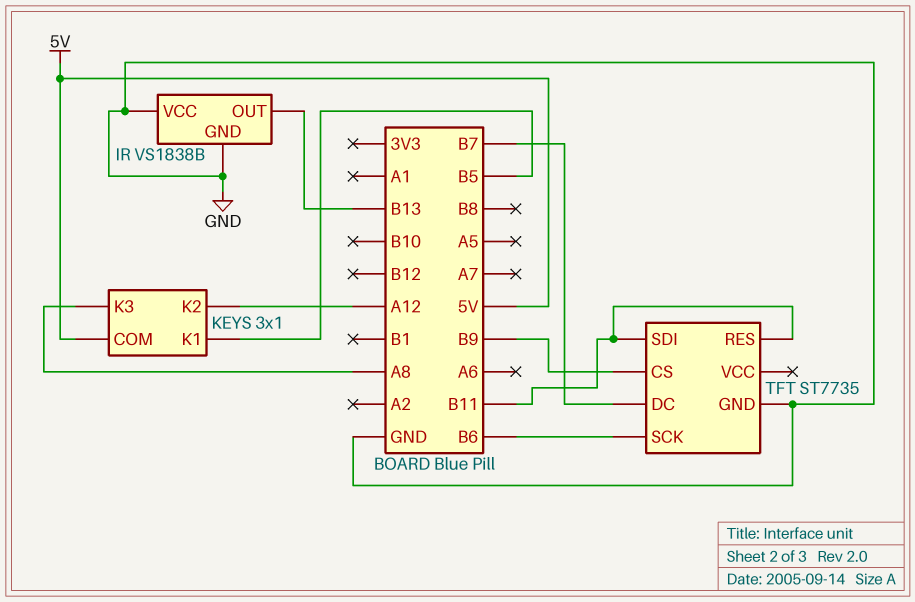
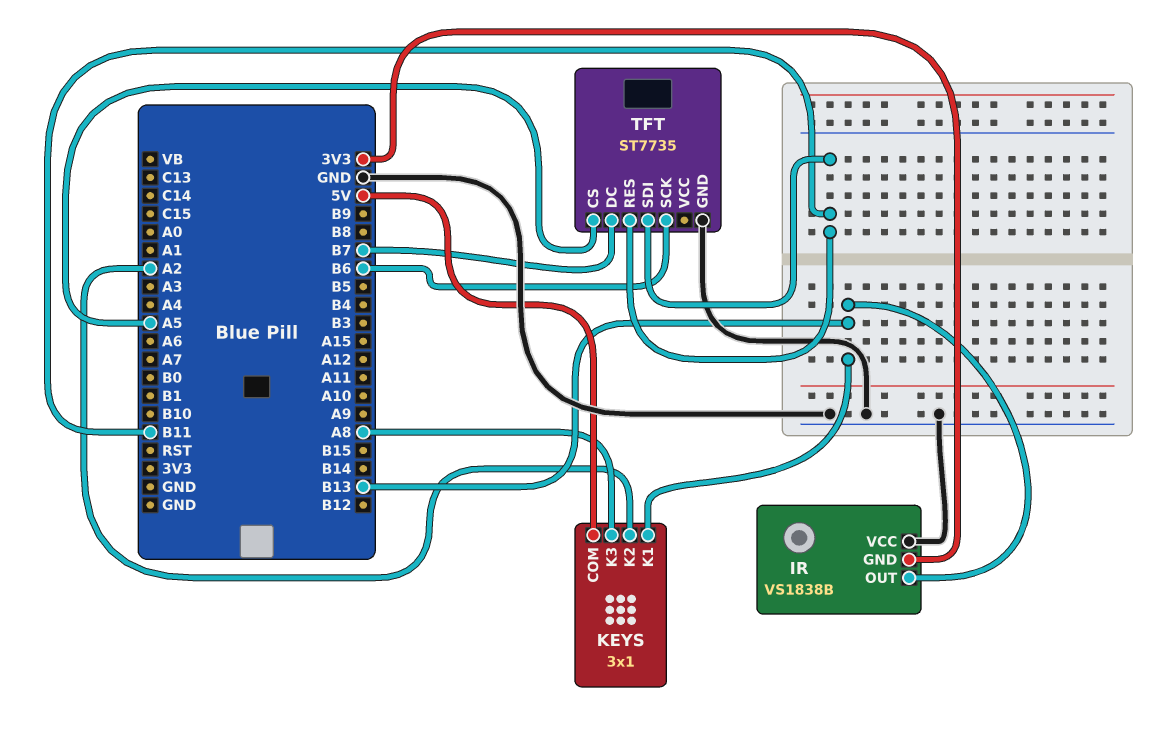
IR pin GND: GND -> 3V3
KEYS pin K1: B5 -> B13
KEYS pin K2: A12 -> A2
TFT pin CS: B9 -> A5

